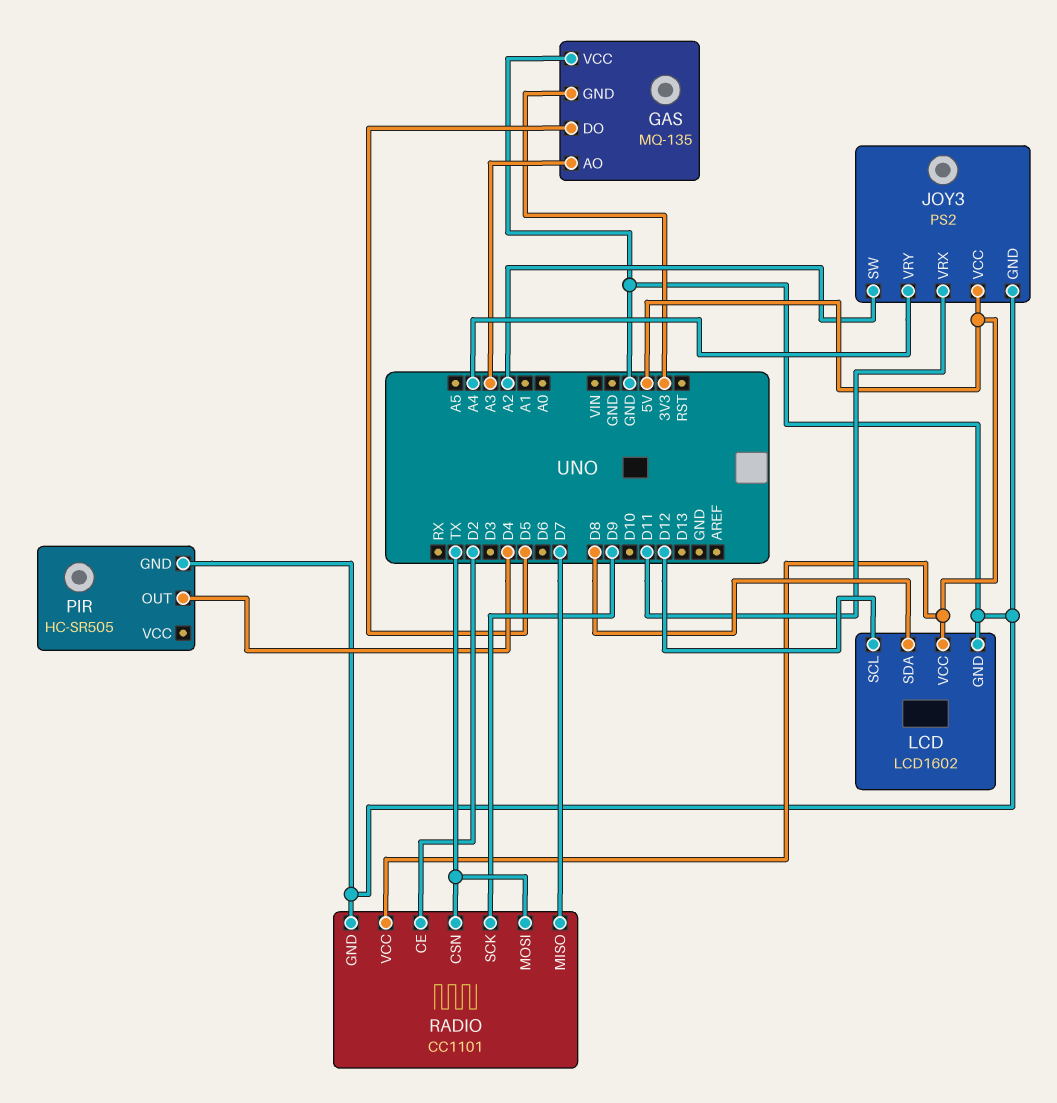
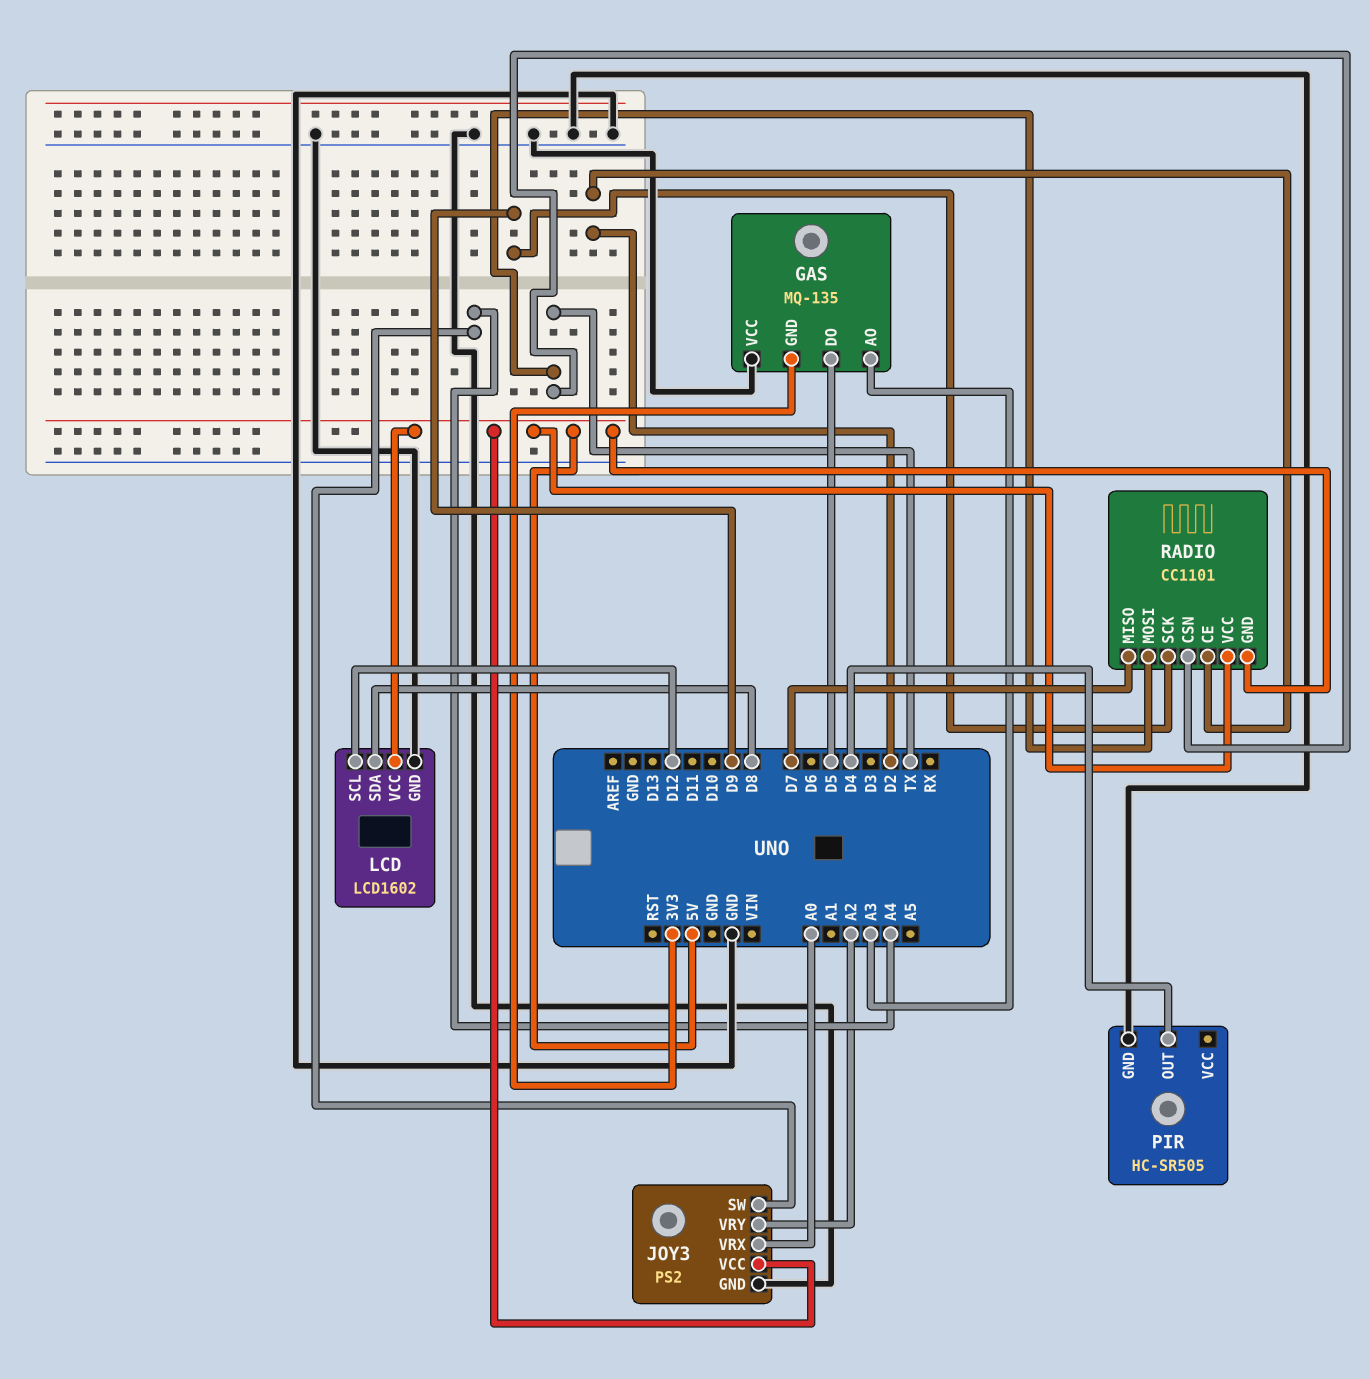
JOY3 pin SW: A2 -> A4
JOY3 pin VRX: D11 -> A0
JOY3 pin VRY: A4 -> A2
RADIO pin GND: GND -> 5V

